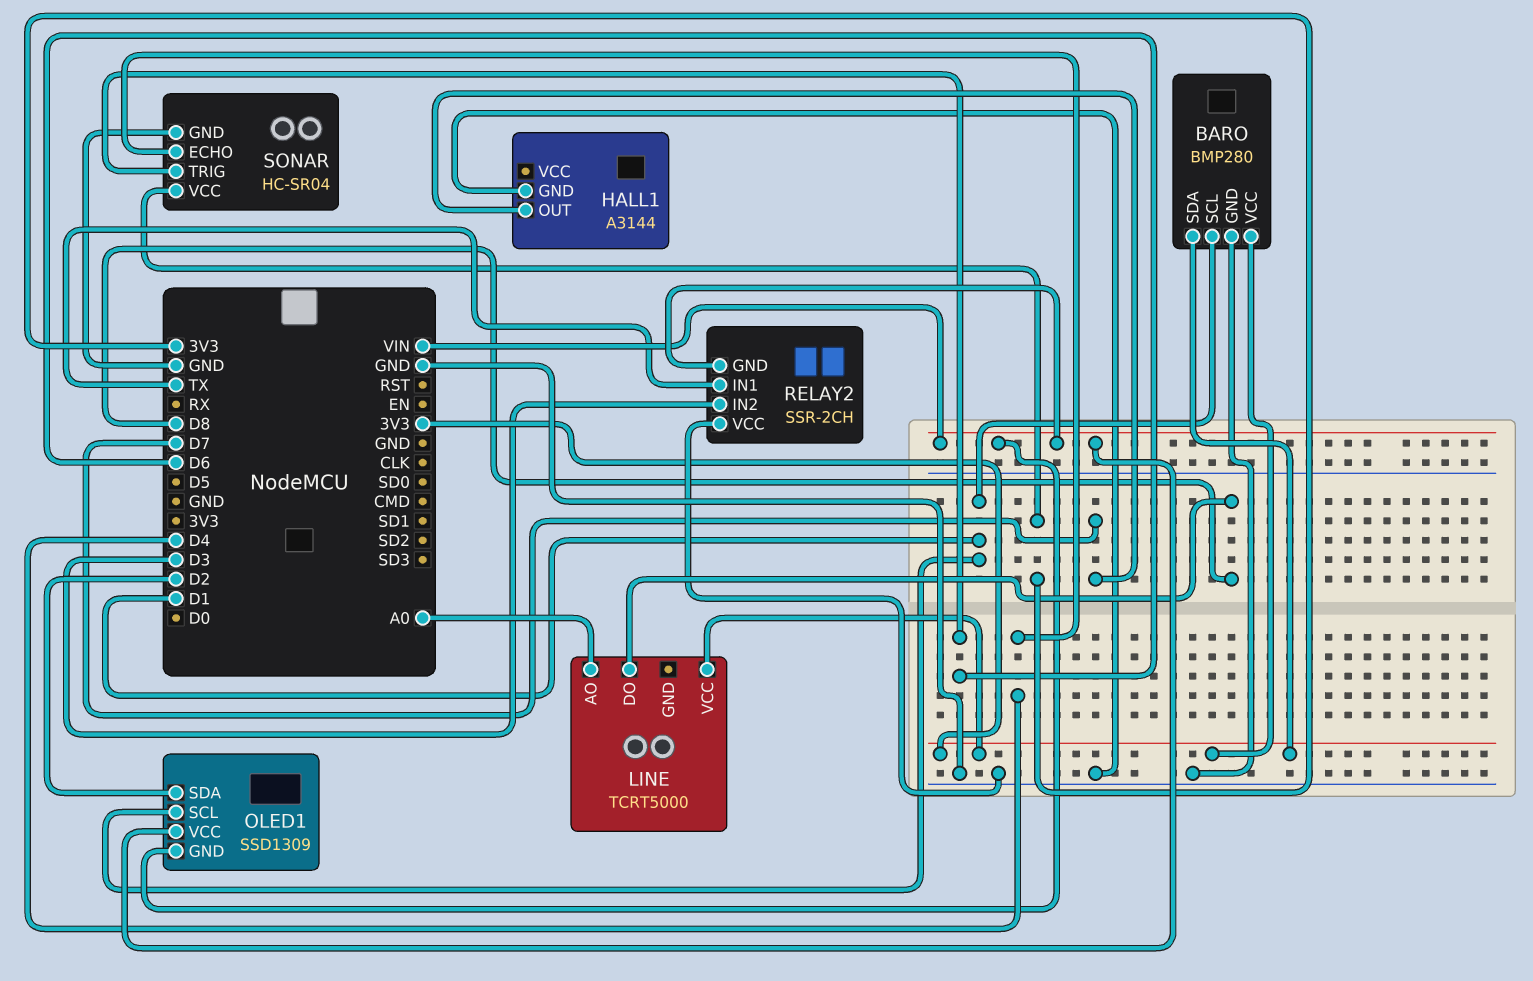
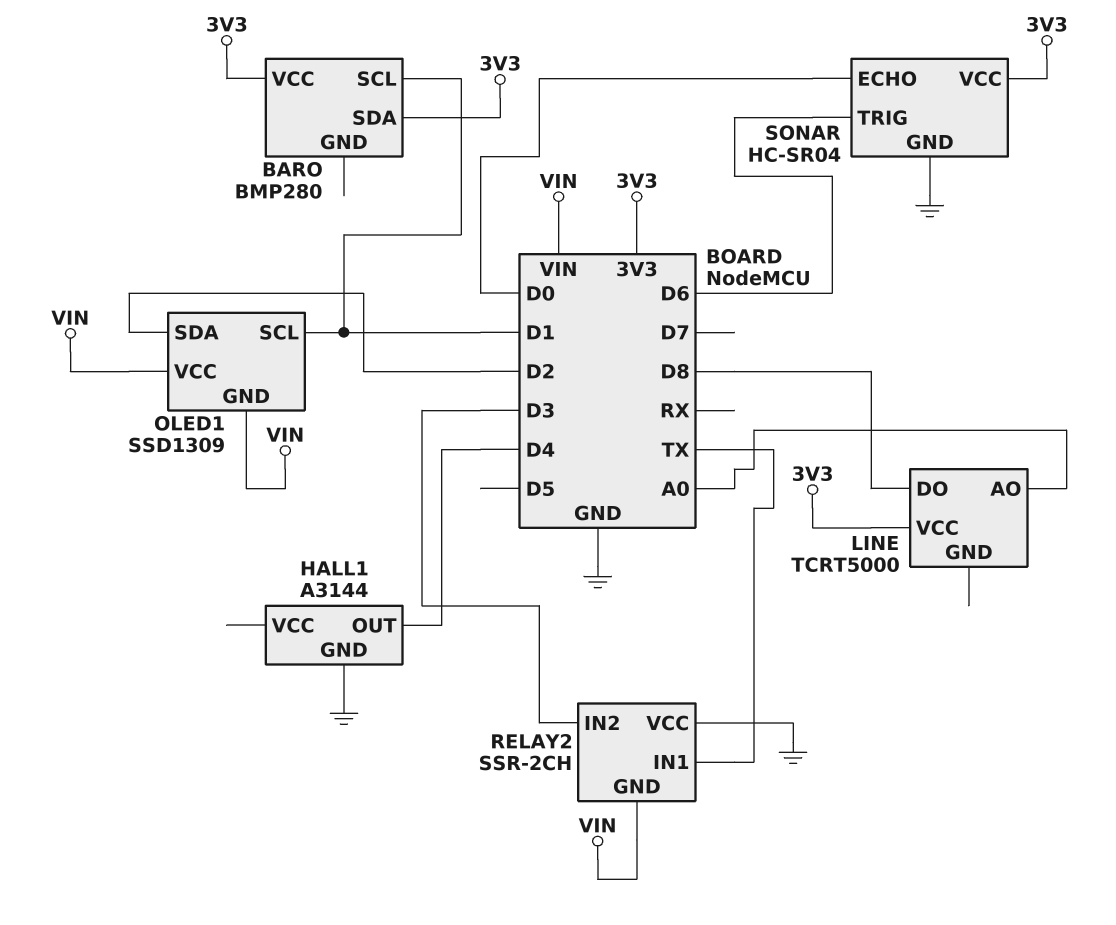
BARO pin GND: GND -> none
HALL1 pin OUT: D7 -> D4
SONAR pin ECHO: D4 -> D0

